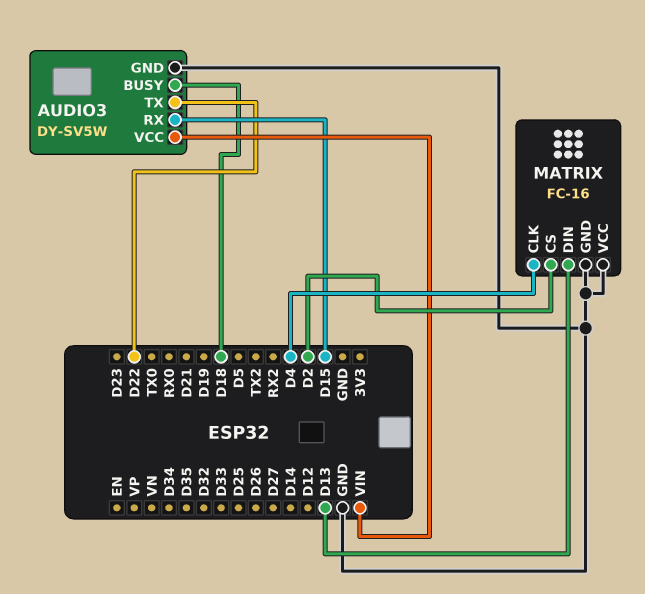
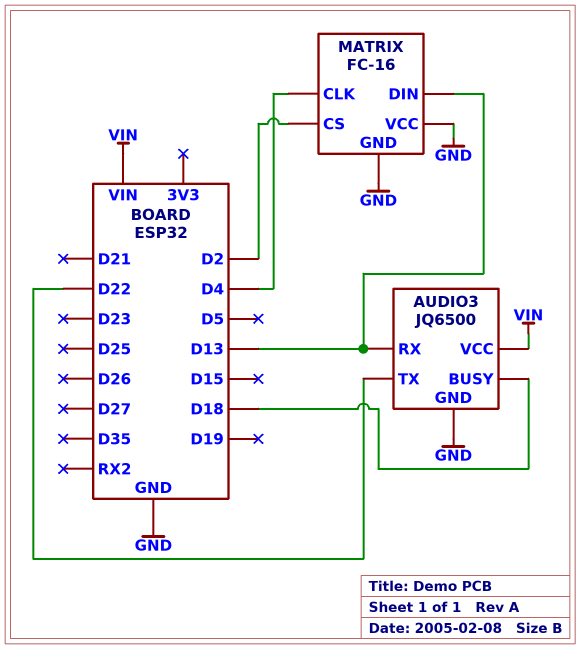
AUDIO3: DY-SV5W -> JQ6500
AUDIO3 pin RX: D15 -> D13

